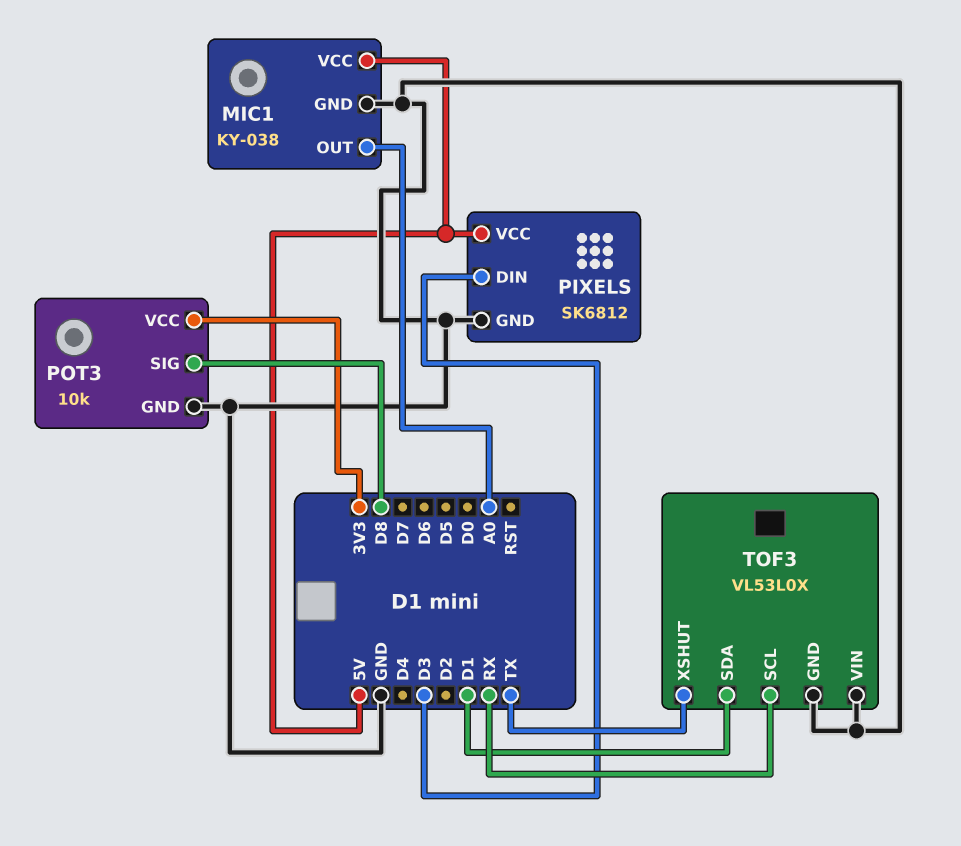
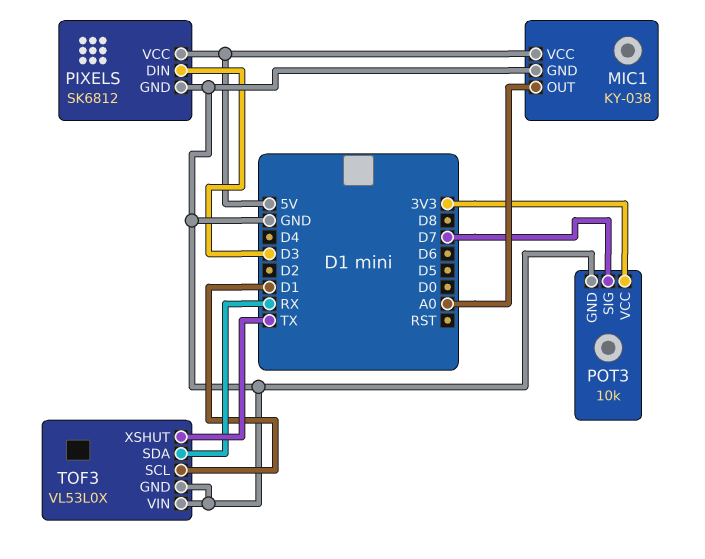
POT3 pin SIG: D8 -> D7
TOF3 pin SCL: RX -> D1
TOF3 pin SDA: D1 -> RX

